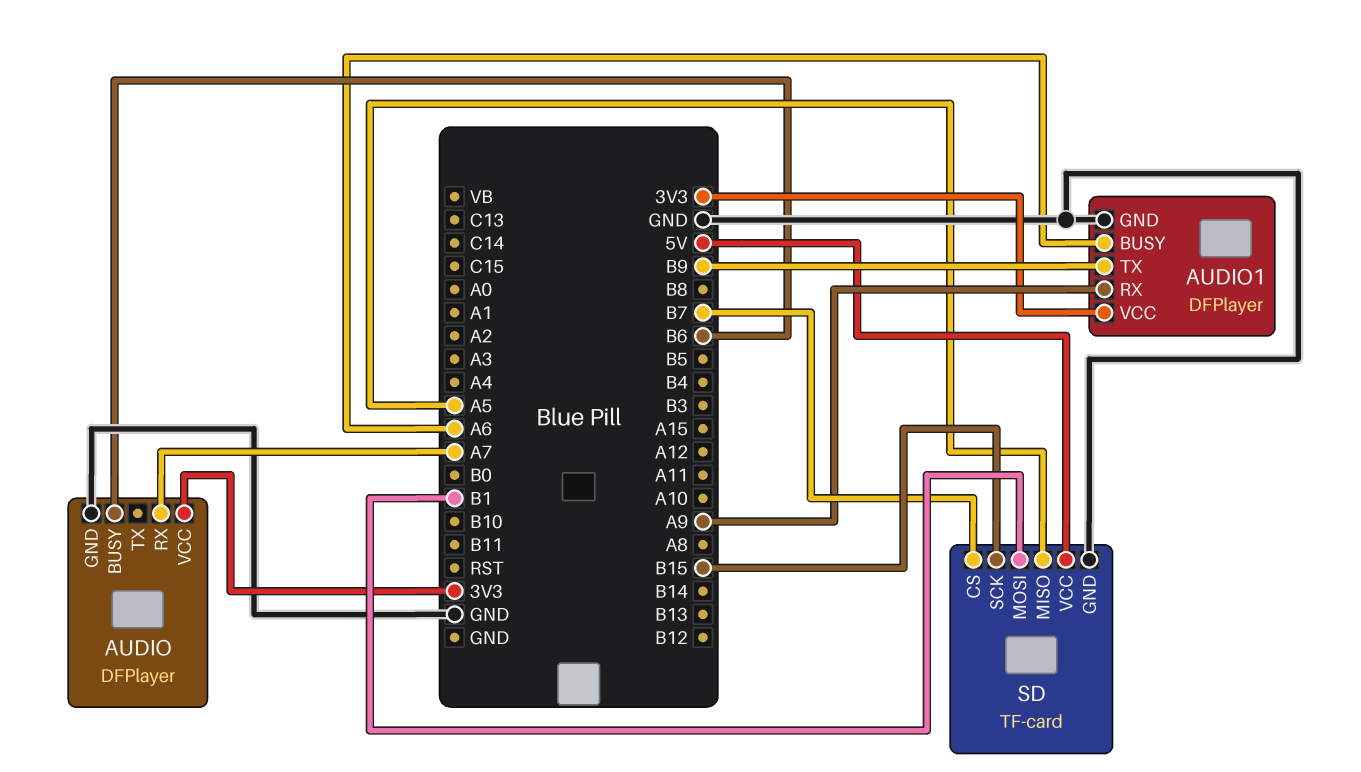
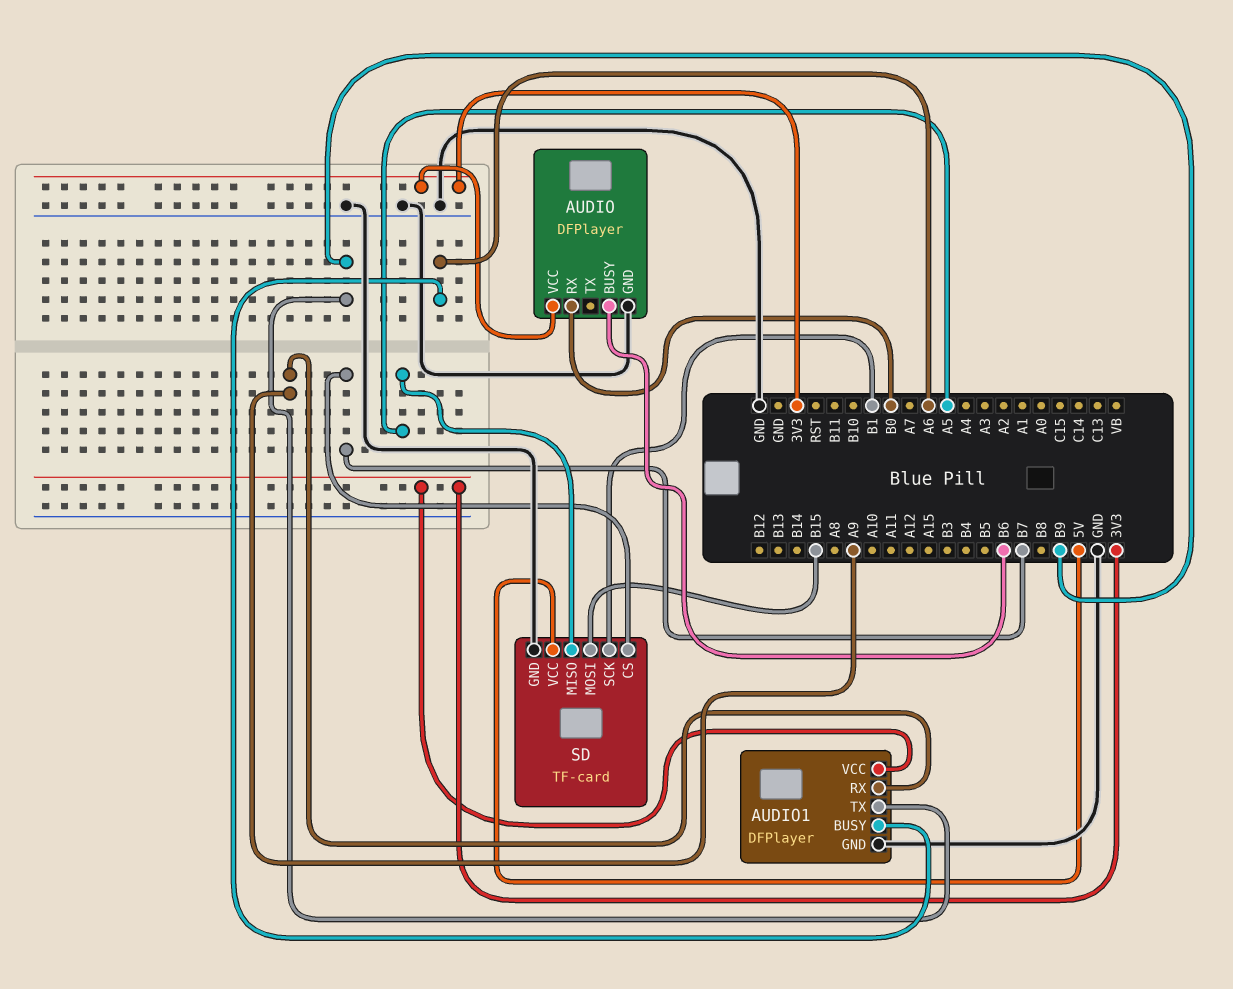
AUDIO pin RX: A7 -> B0
SD pin MOSI: B1 -> B15
SD pin SCK: B15 -> B1

